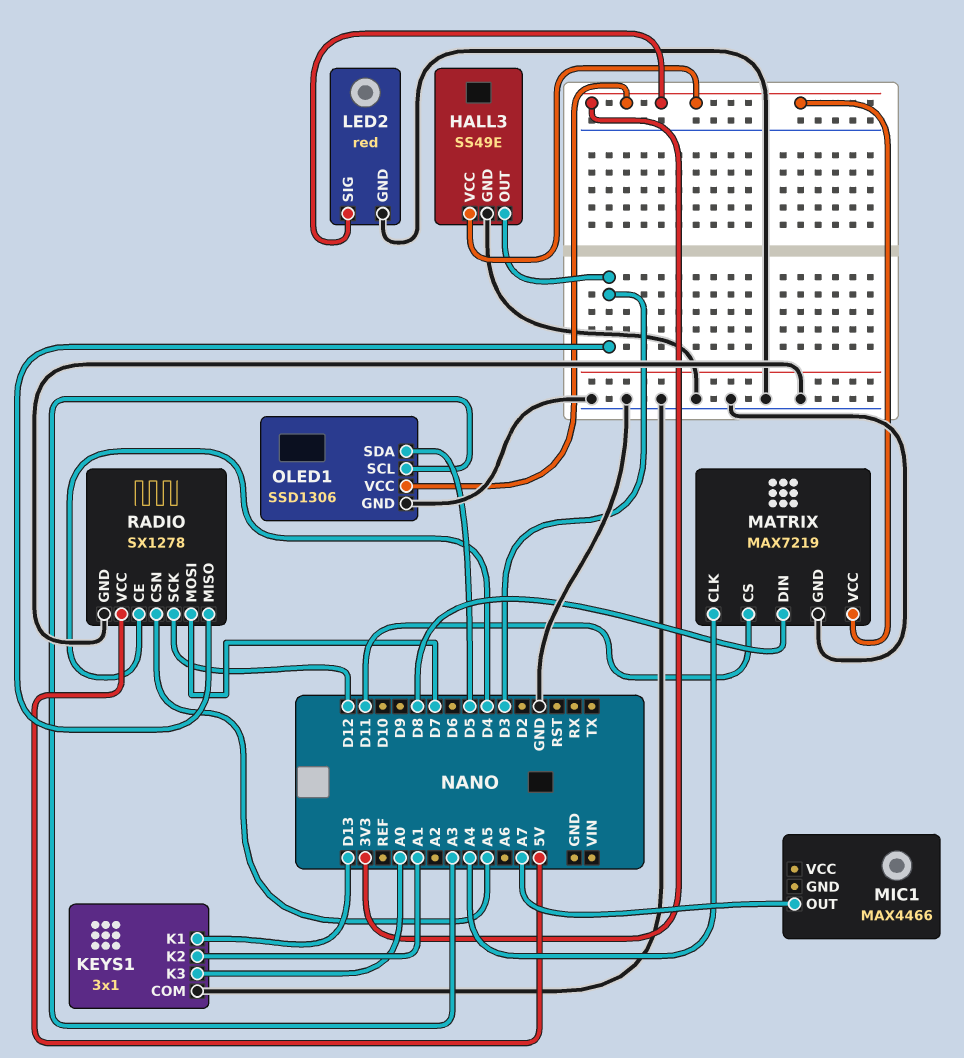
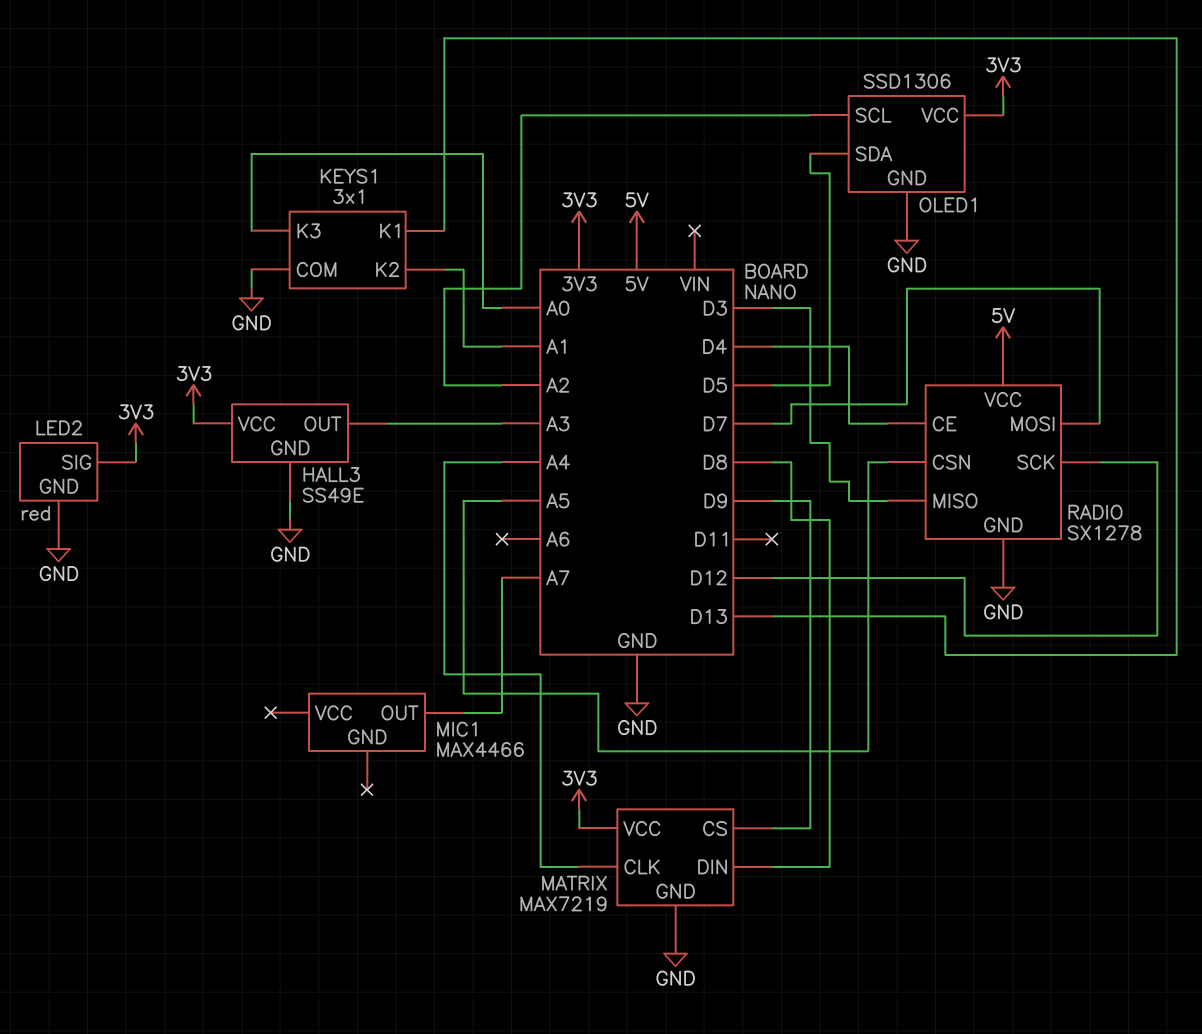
HALL3 pin OUT: D3 -> A3
MATRIX pin CS: D11 -> D9
OLED1 pin SCL: A3 -> A2

